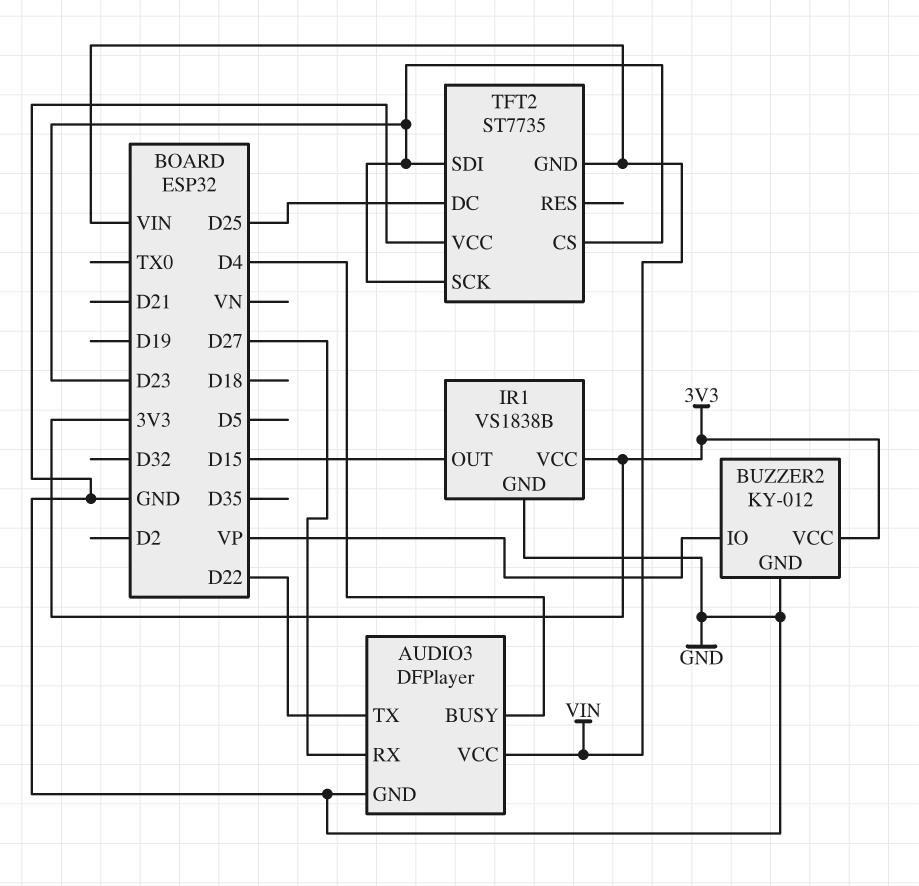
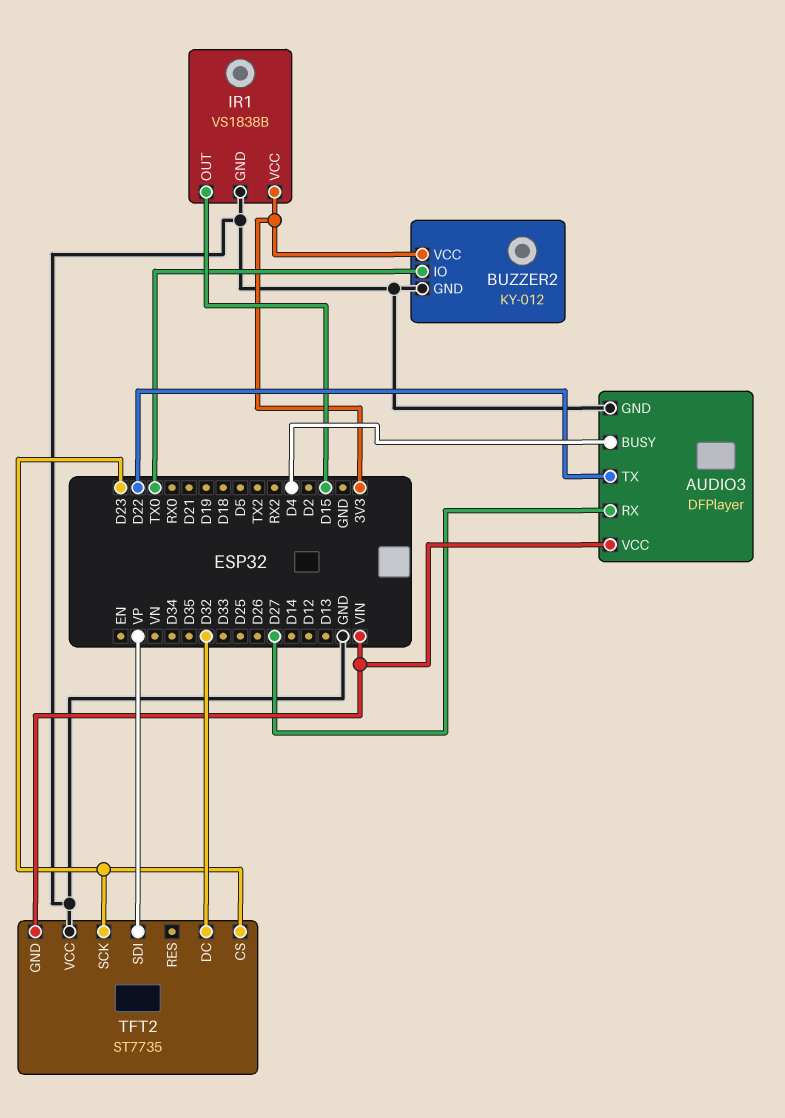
BUZZER2 pin IO: VP -> TX0
TFT2 pin DC: D25 -> D32
TFT2 pin SDI: D23 -> VP

